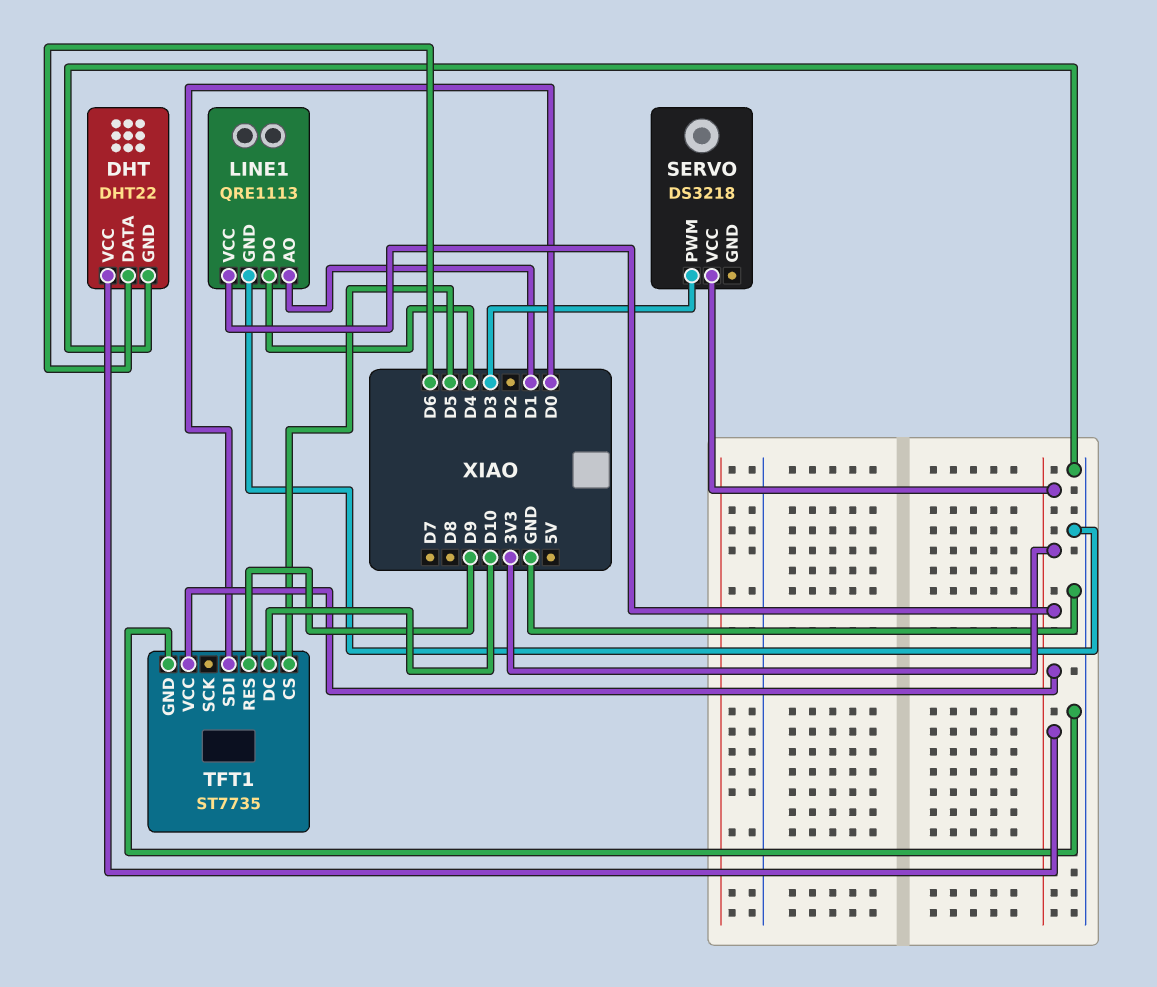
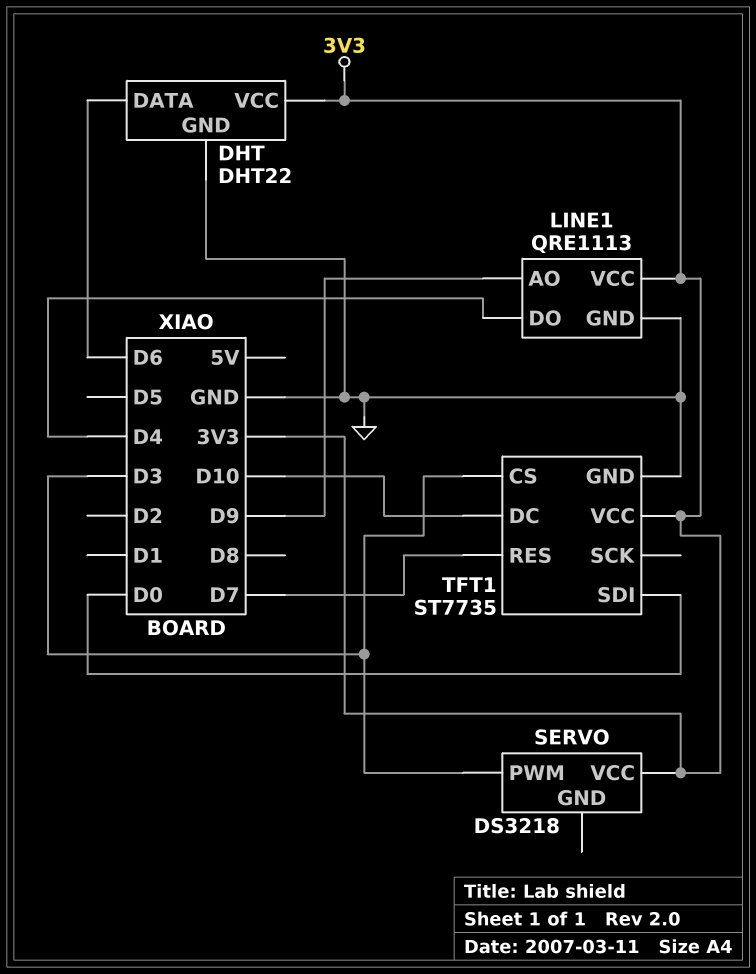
LINE1 pin AO: D1 -> D9
TFT1 pin CS: D5 -> D3
TFT1 pin RES: D9 -> D7

